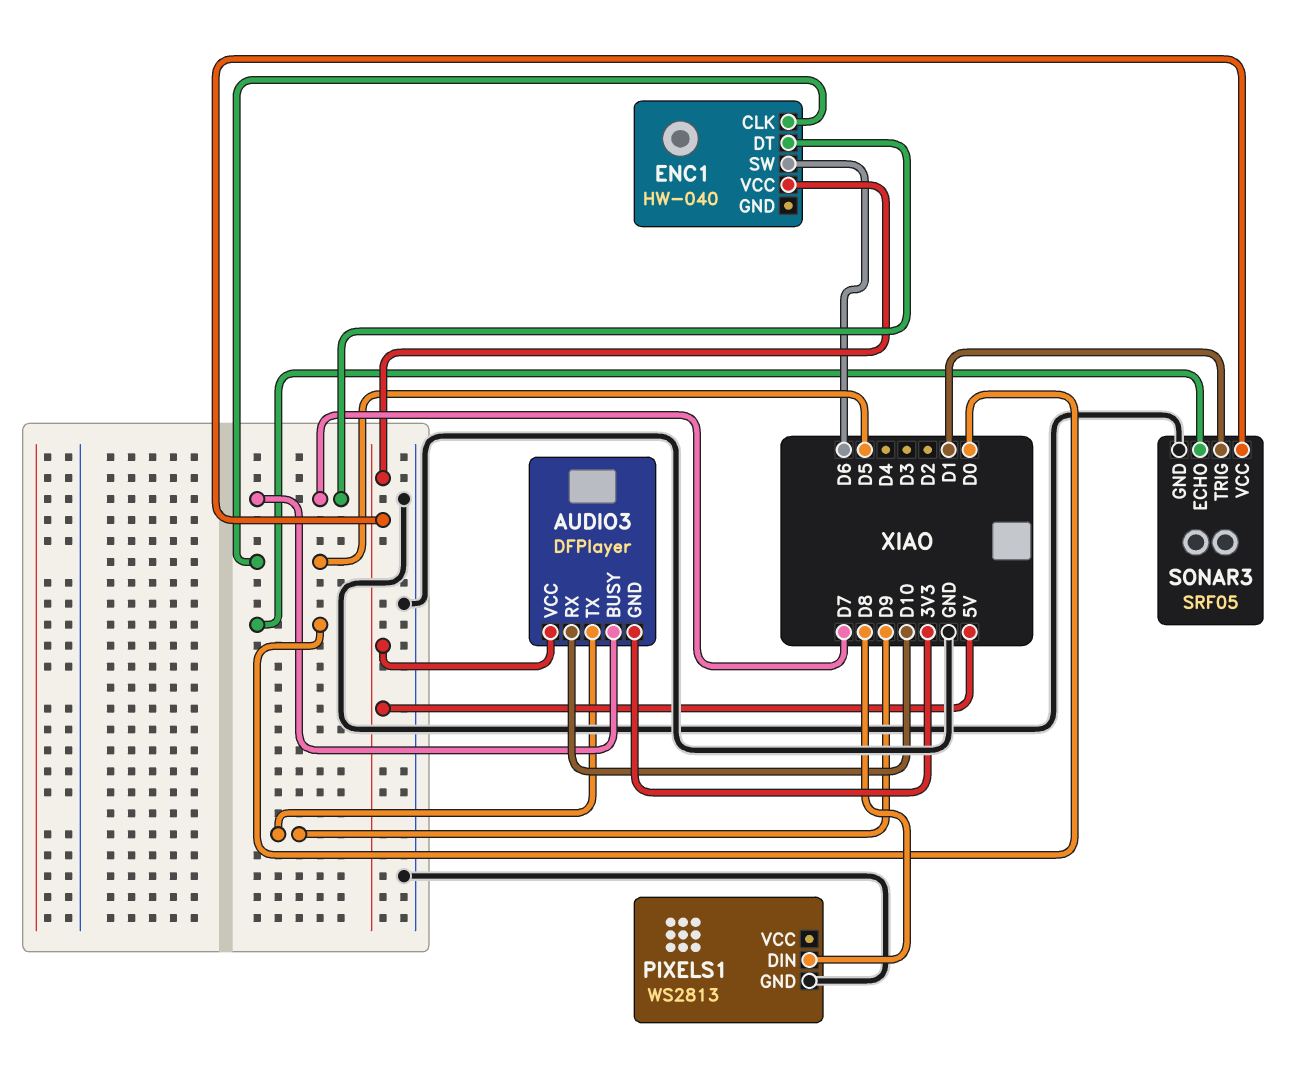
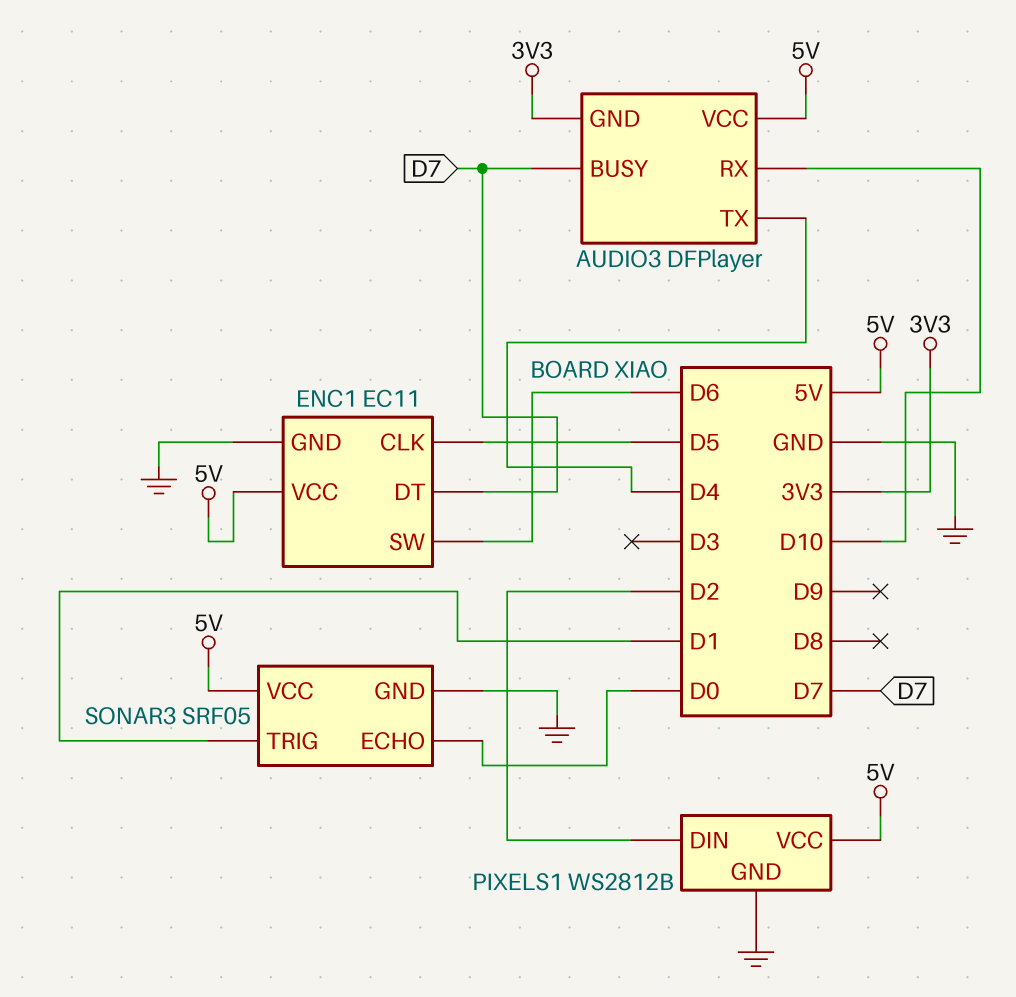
AUDIO3 pin TX: D9 -> D4
ENC1: HW-040 -> EC11
ENC1 pin GND: none -> GND
PIXELS1: WS2813 -> WS2812B
PIXELS1 pin DIN: D8 -> D2
PIXELS1 pin VCC: none -> 5V

